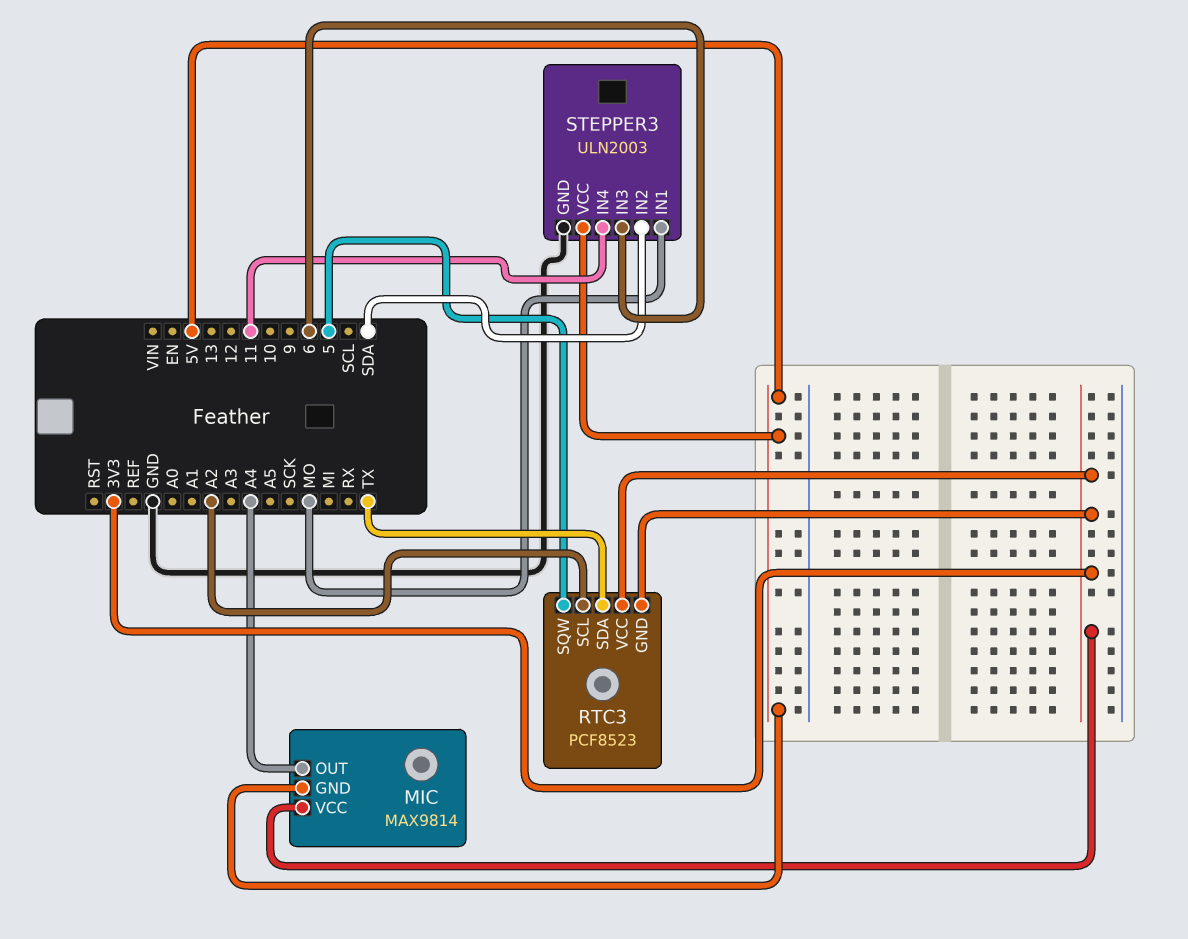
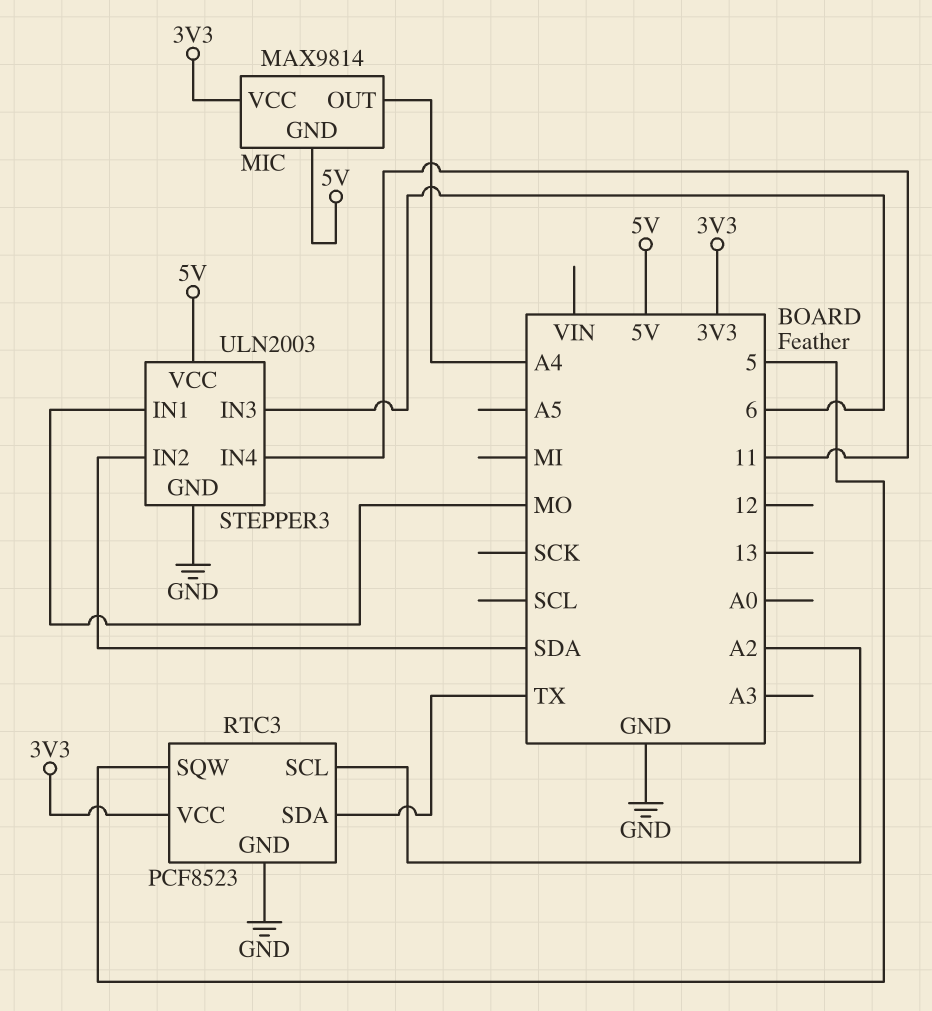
RTC3 pin GND: 3V3 -> GND

